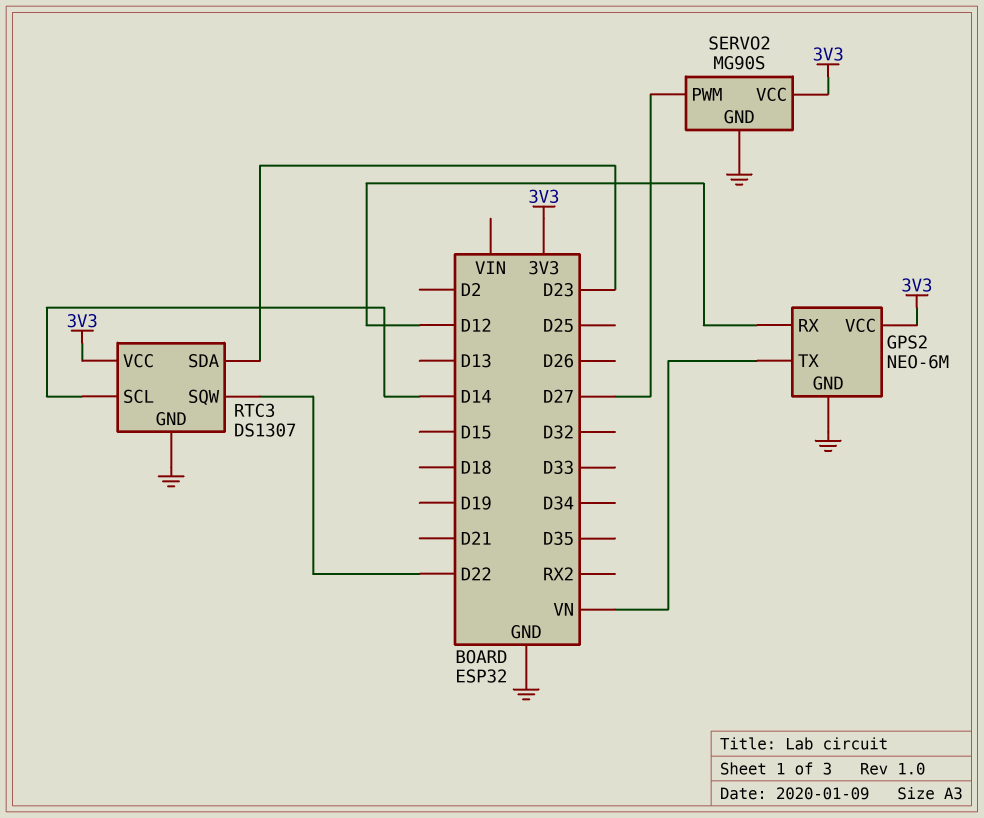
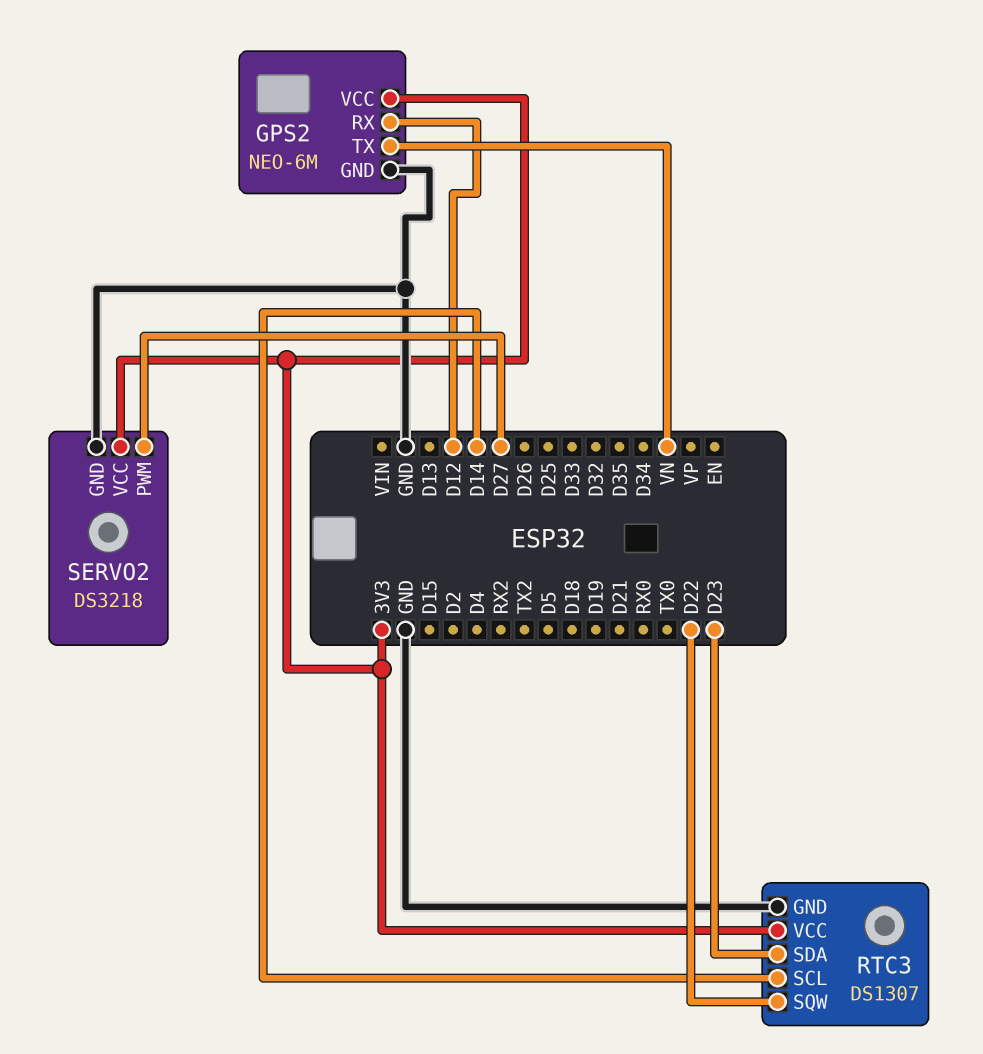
SERVO2: MG90S -> DS3218

